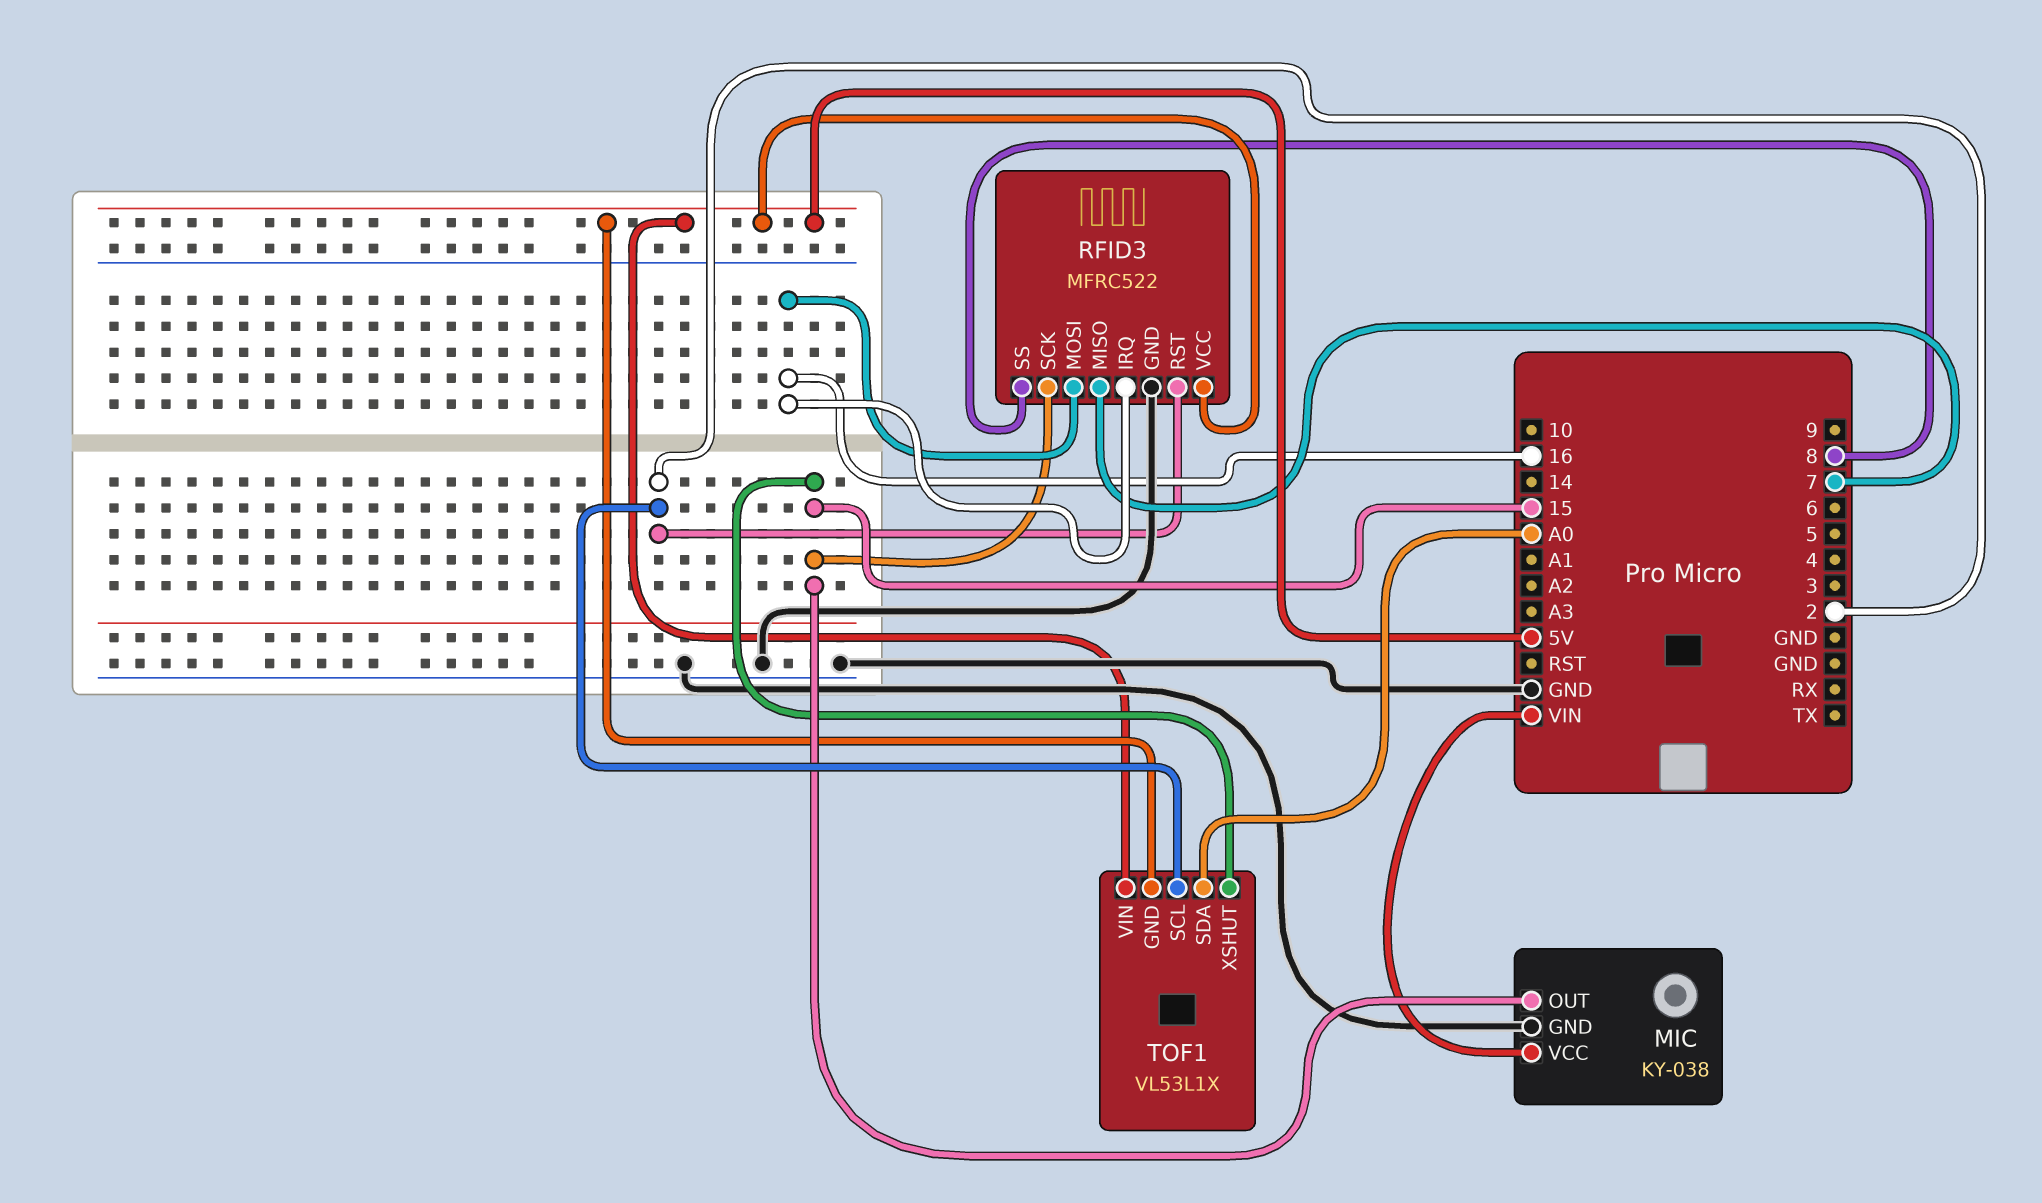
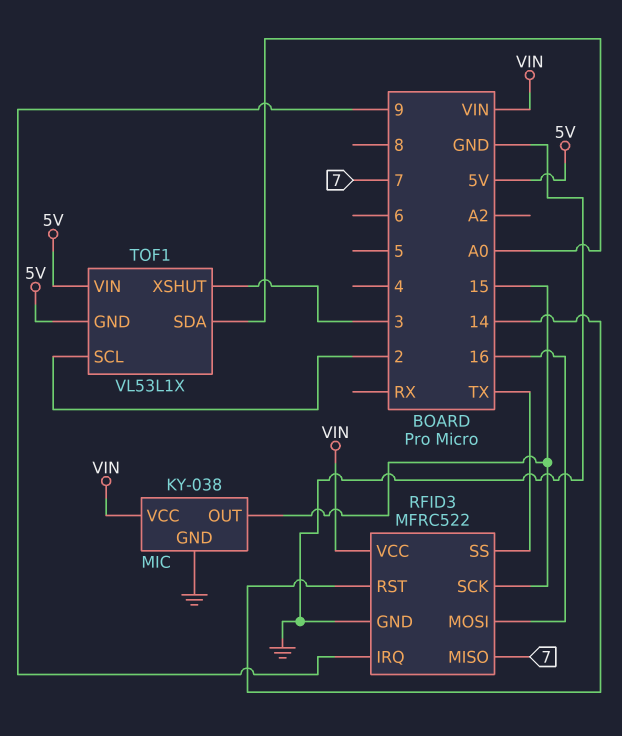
RFID3 pin IRQ: 16 -> 9
RFID3 pin RST: 2 -> 14
RFID3 pin SS: 8 -> TX
RFID3 pin VCC: 5V -> VIN
TOF1 pin XSHUT: 15 -> 3

